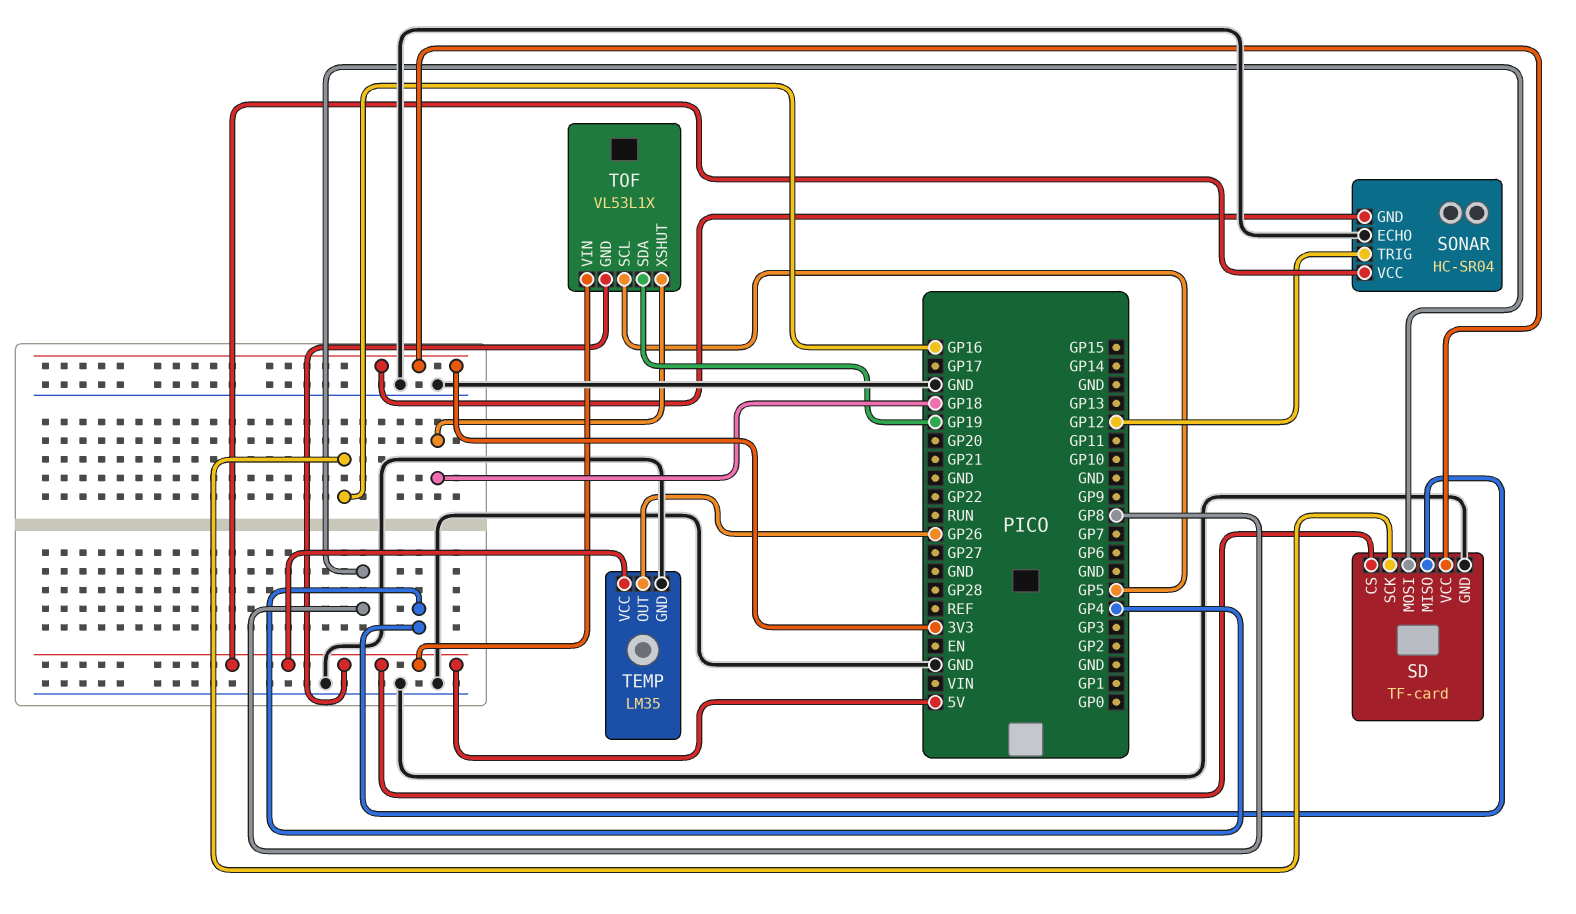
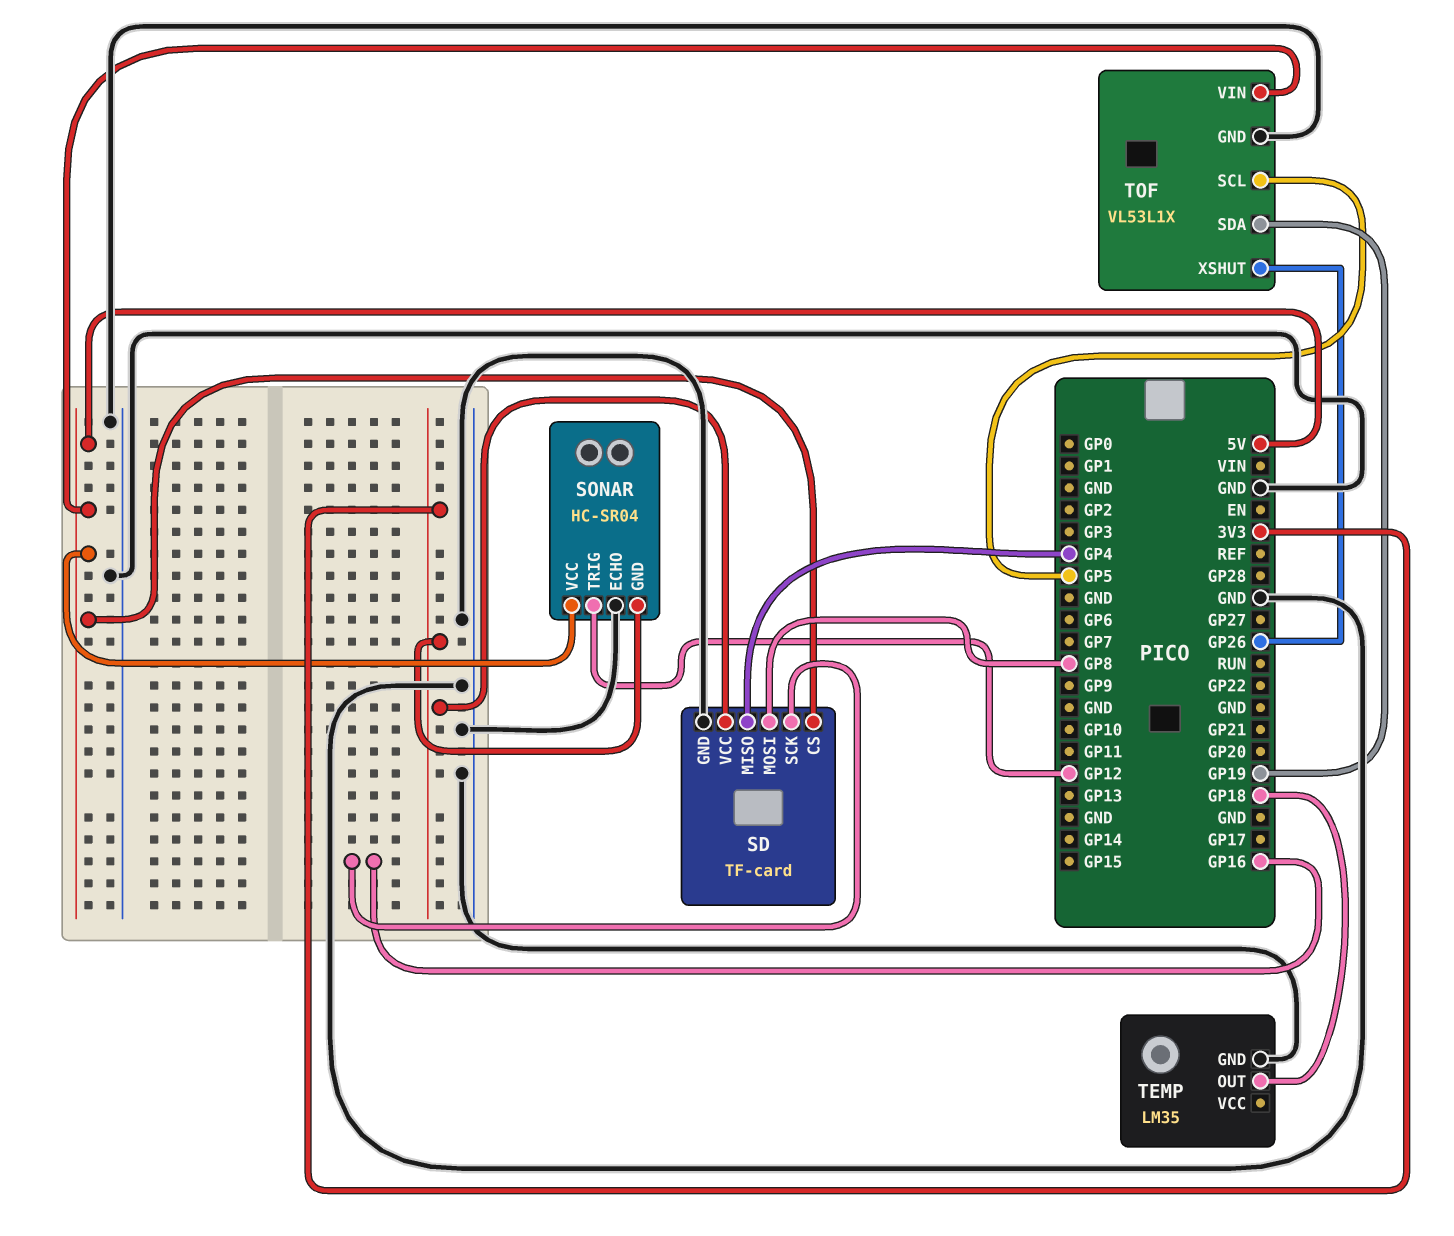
TEMP pin OUT: GP26 -> GP18
TEMP pin VCC: 5V -> none
TOF pin GND: 5V -> GND
TOF pin XSHUT: GP18 -> GP26

